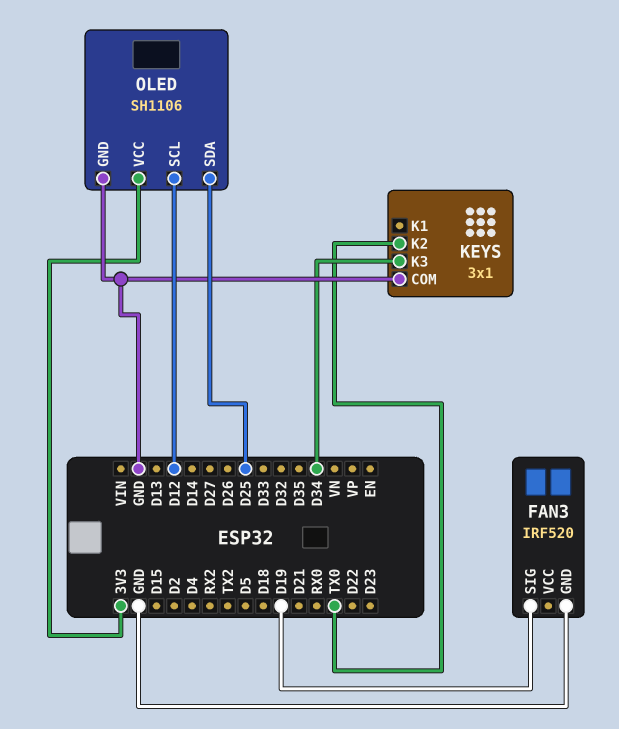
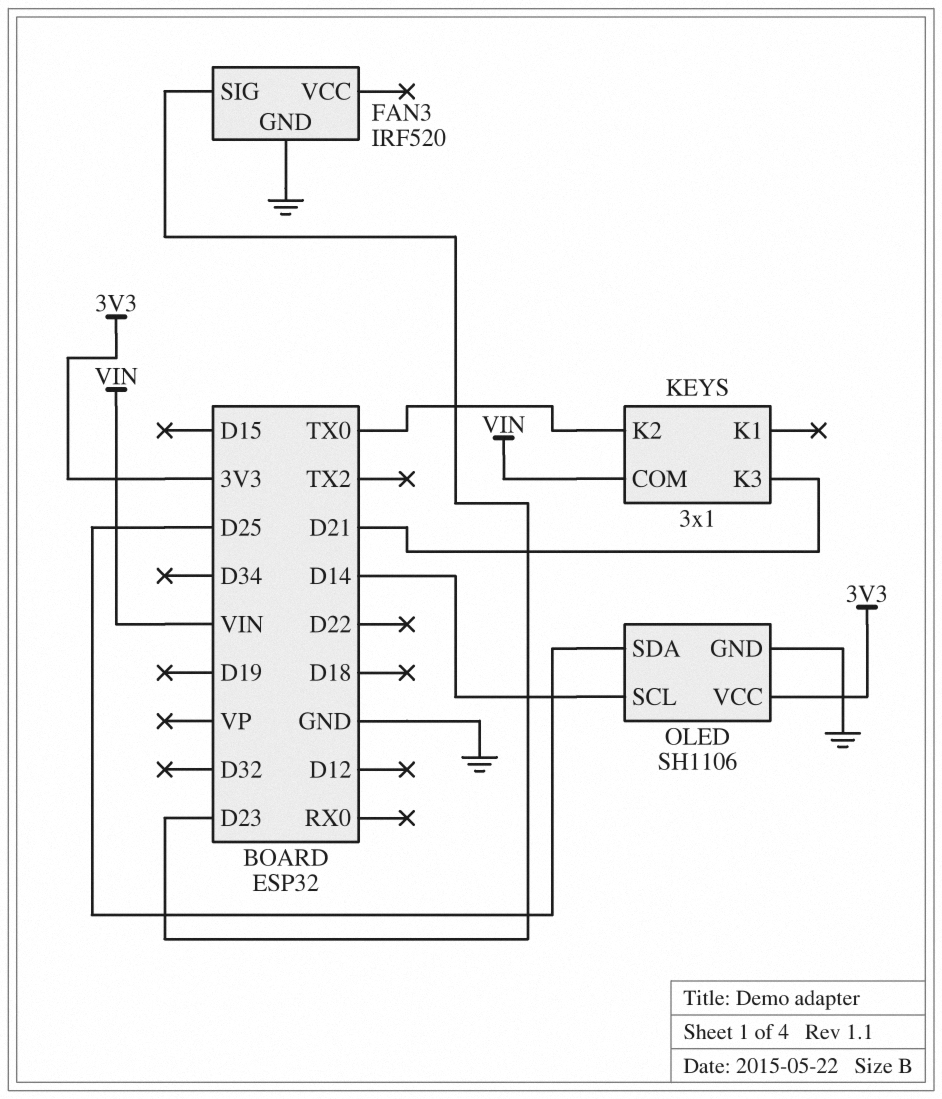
FAN3 pin SIG: D19 -> D23
KEYS pin COM: GND -> VIN
KEYS pin K3: D34 -> D21
OLED pin SCL: D12 -> D14

